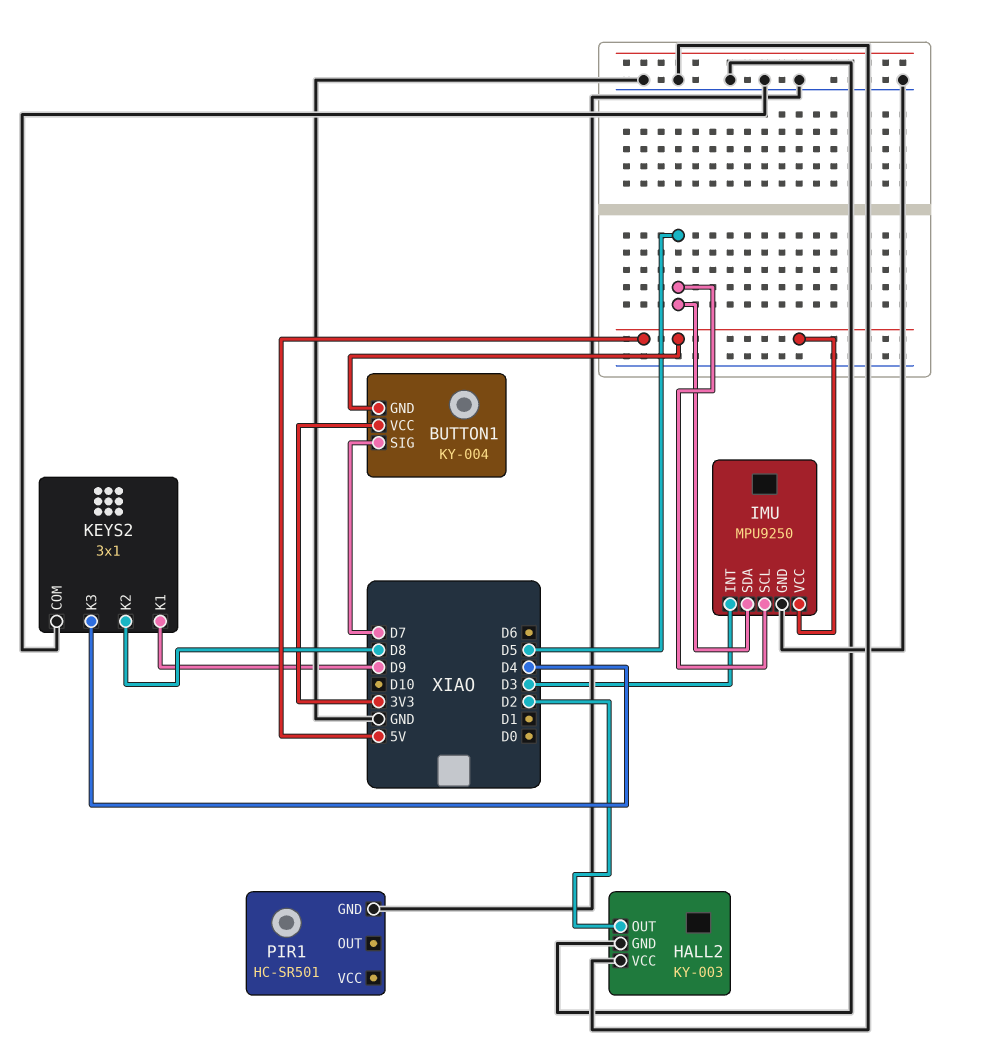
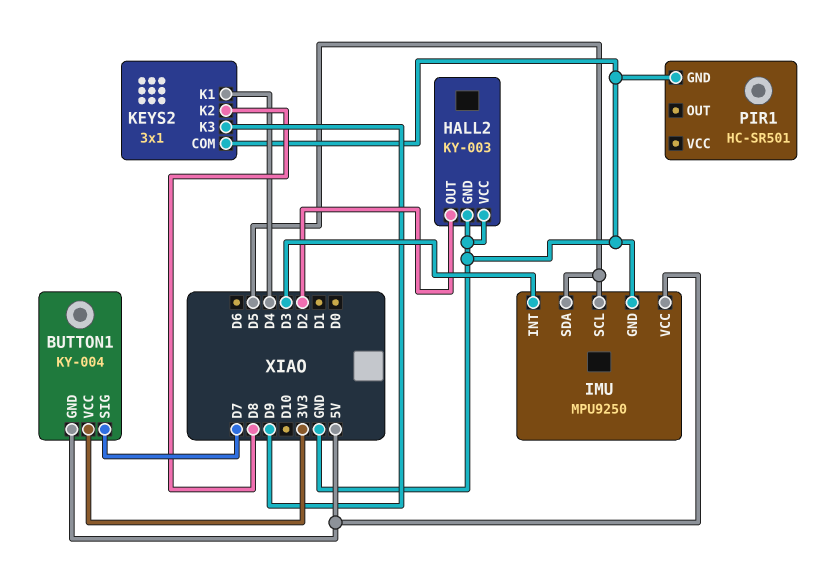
KEYS2 pin K1: D9 -> D4
KEYS2 pin K3: D4 -> D9

